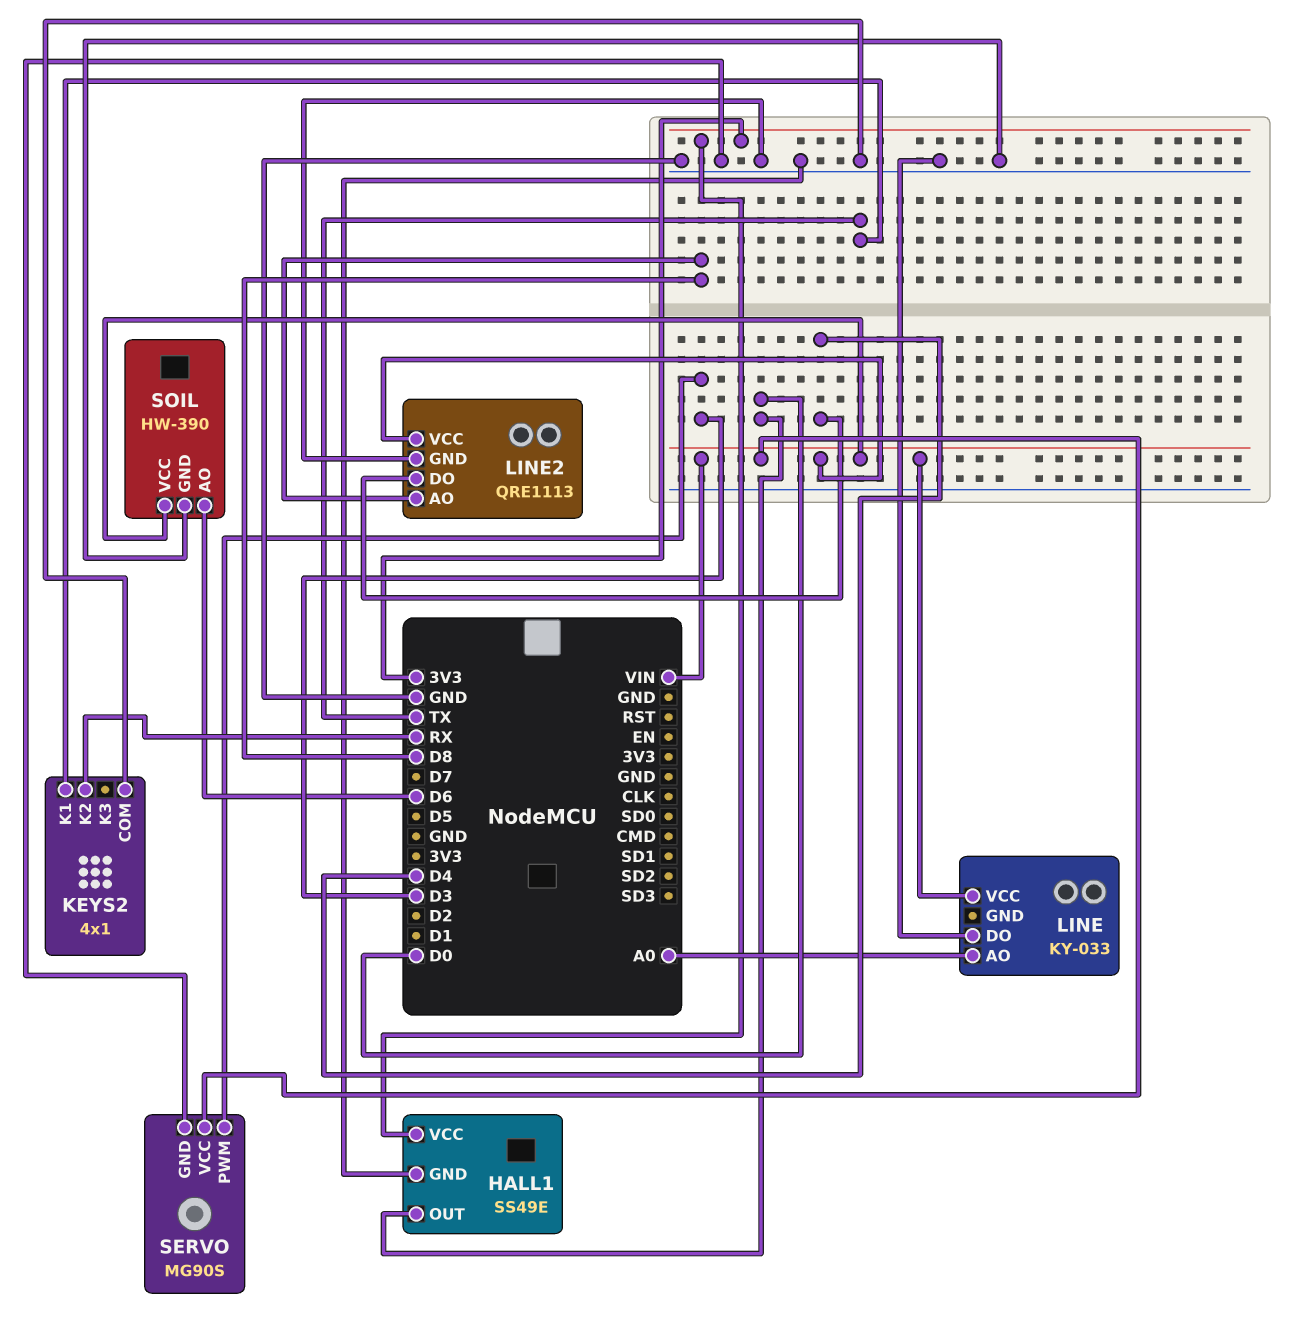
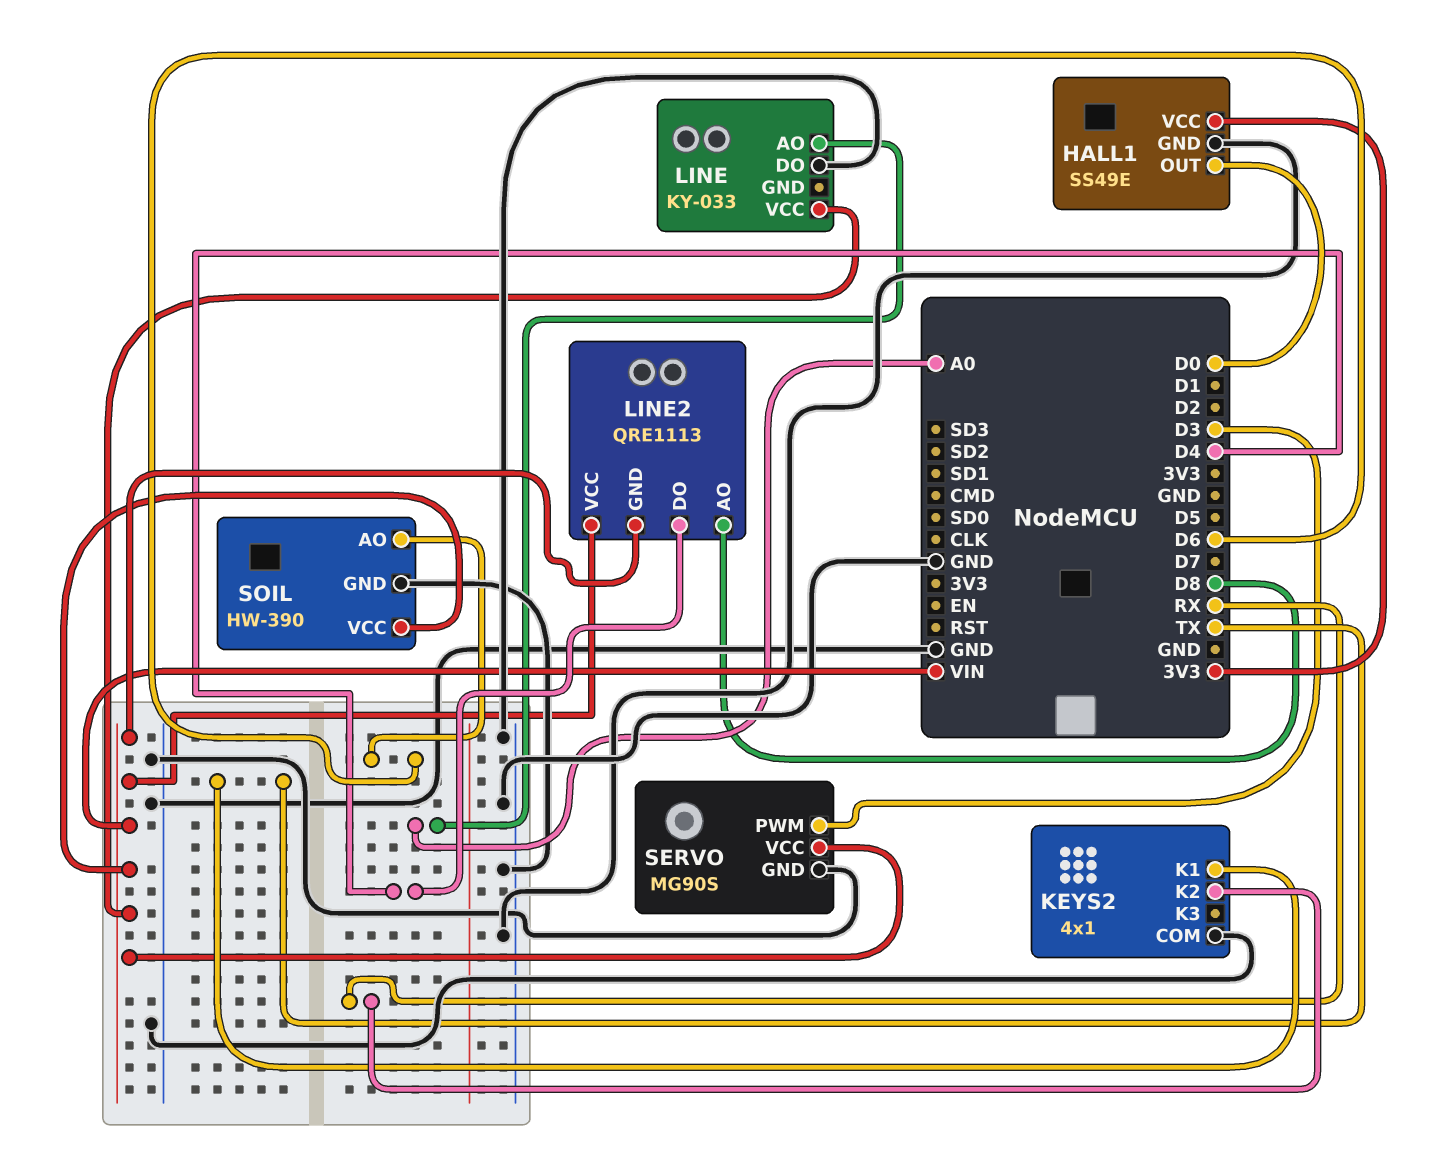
LINE2 pin GND: GND -> VIN

